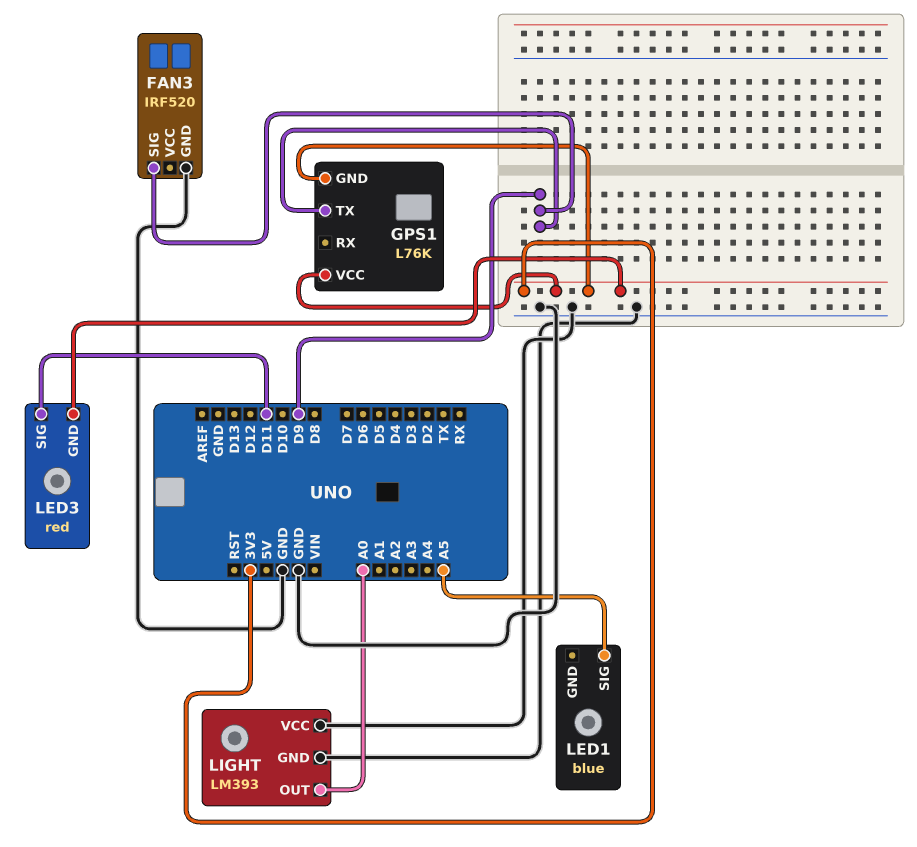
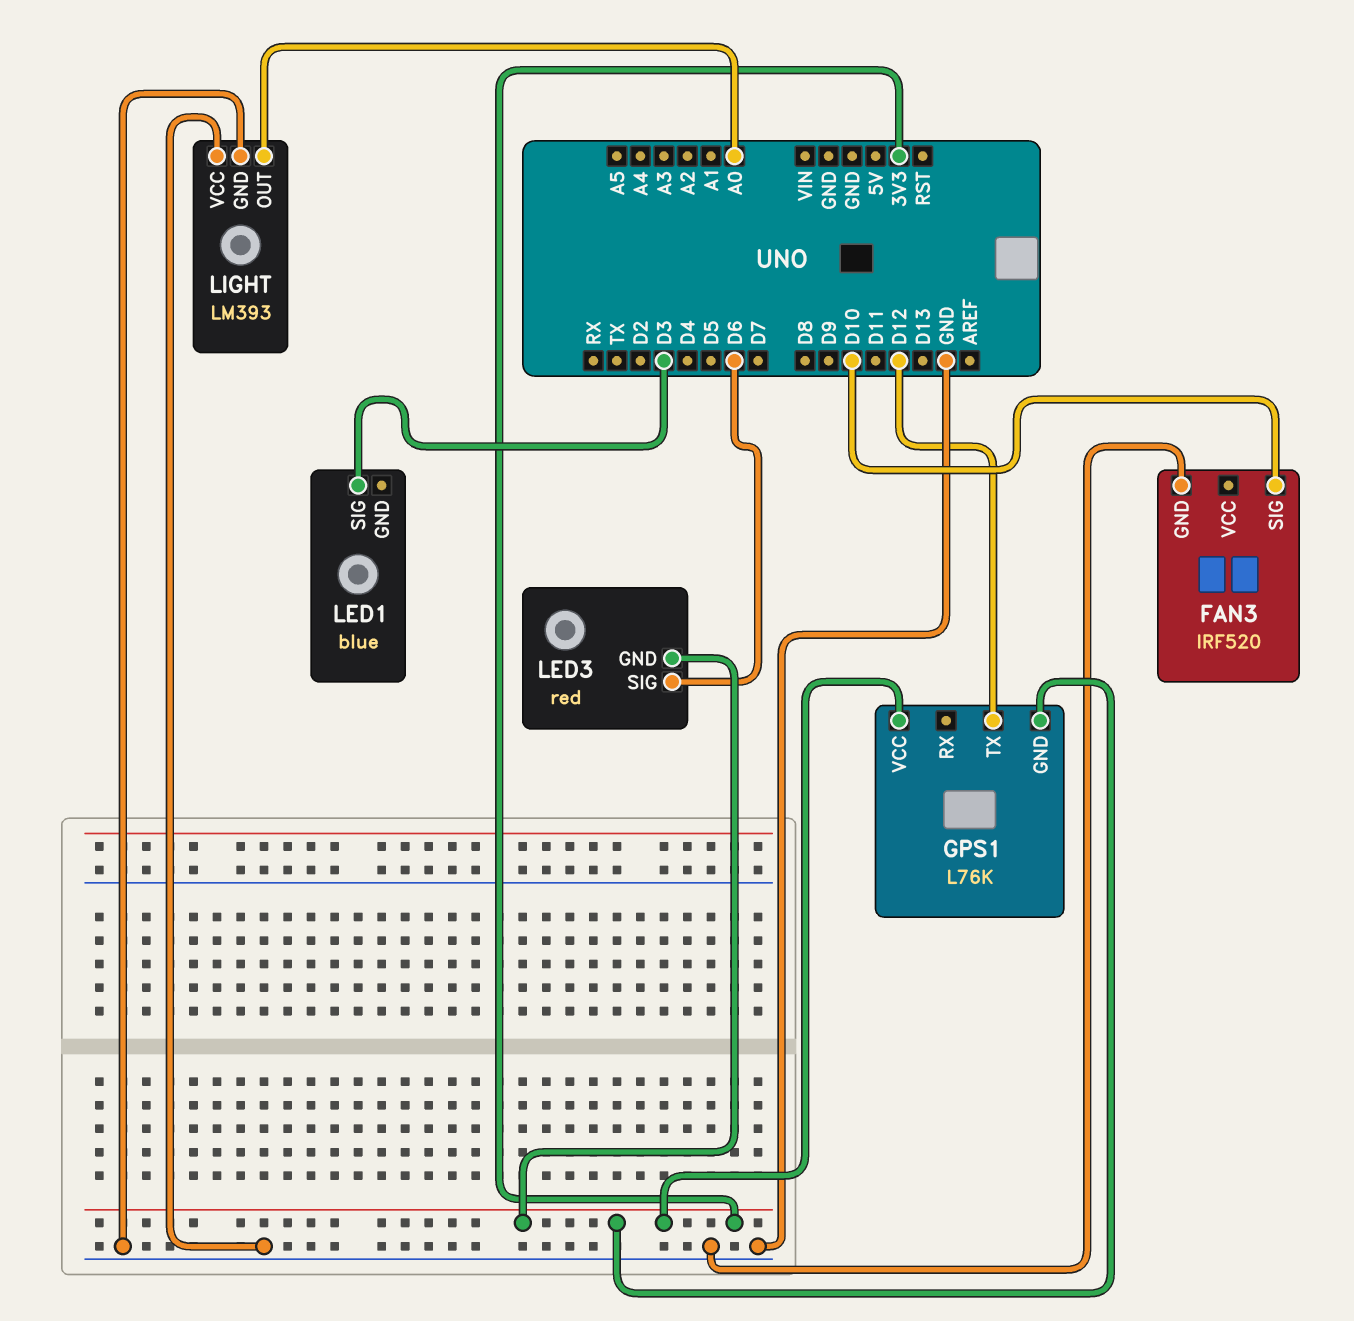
FAN3 pin SIG: D9 -> D10
GPS1 pin TX: D9 -> D12
LED1 pin SIG: A5 -> D3
LED3 pin SIG: D11 -> D6

